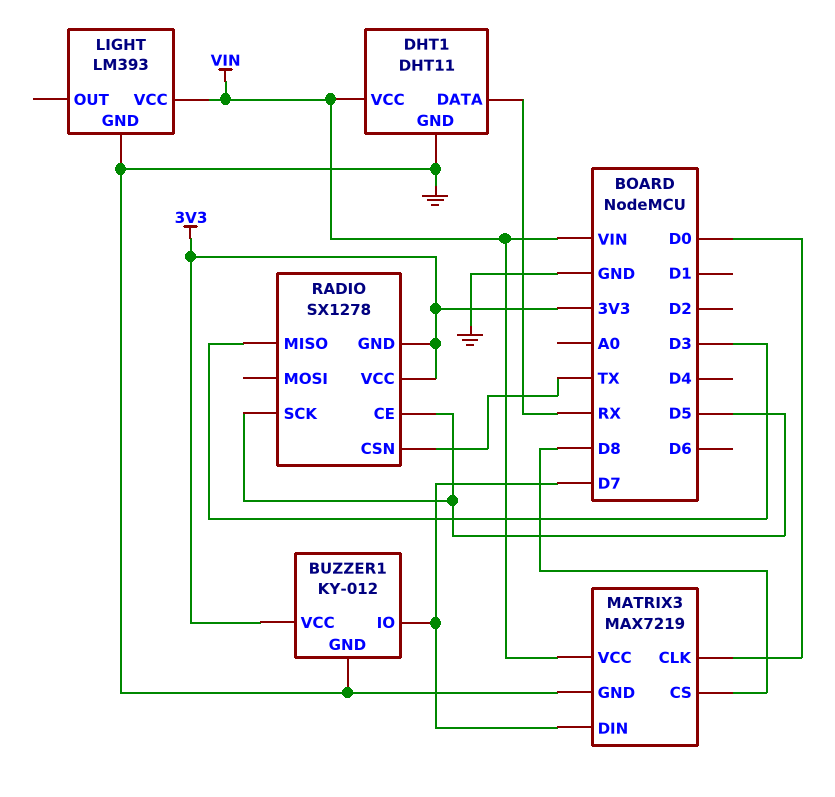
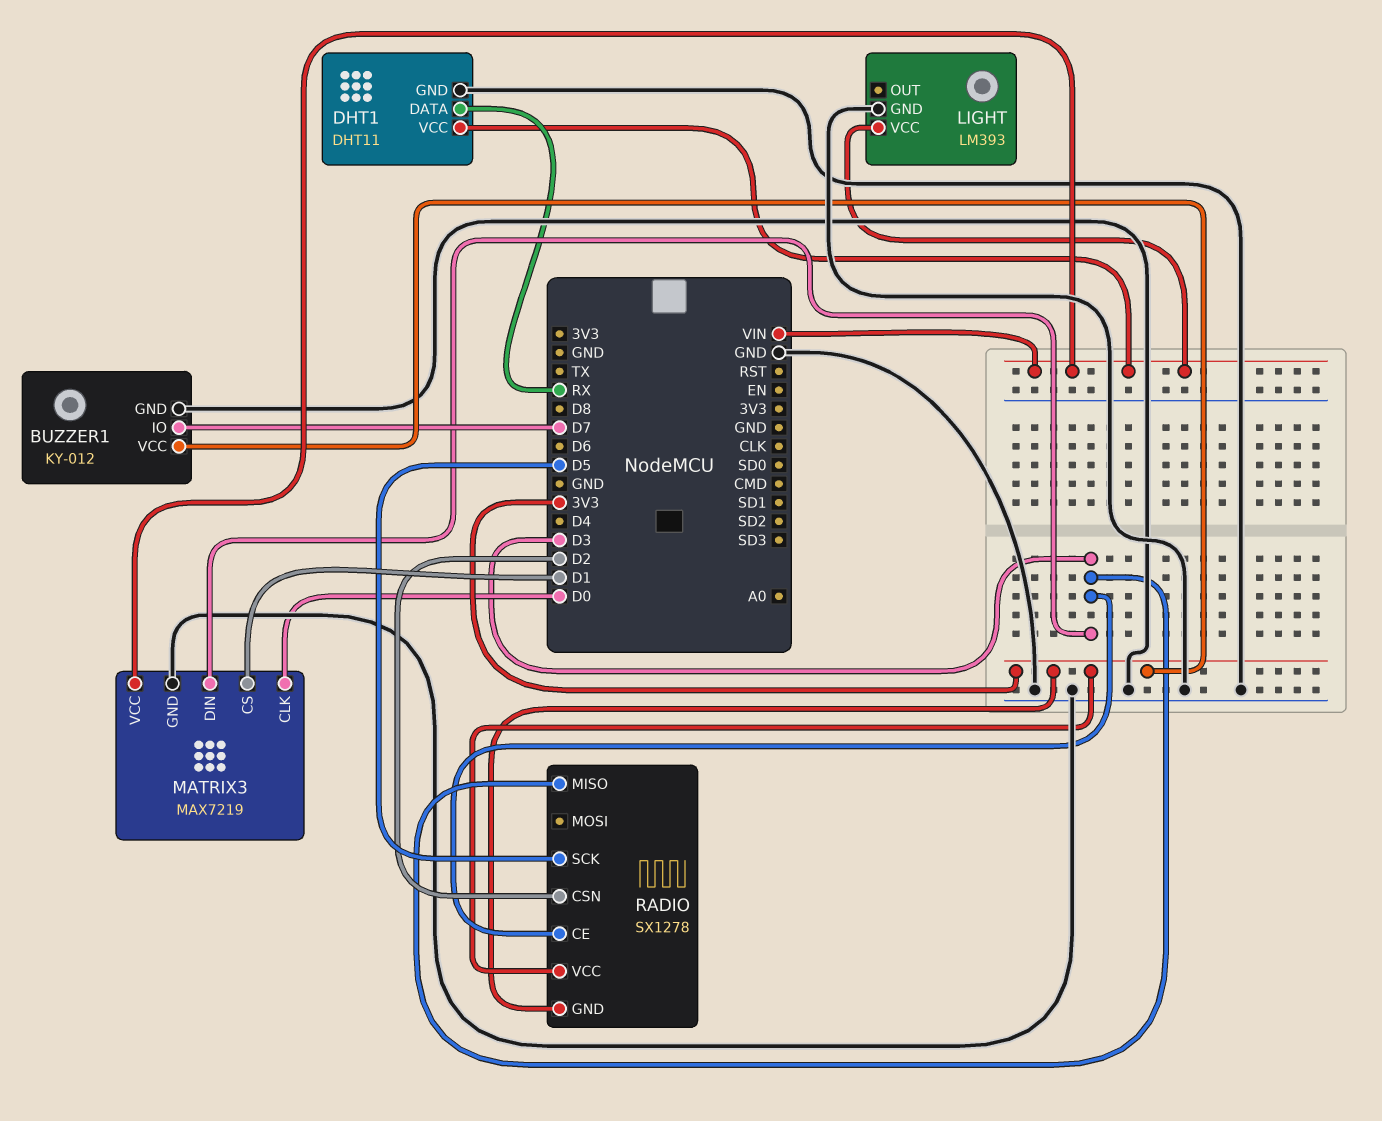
MATRIX3 pin CS: D8 -> D1
MATRIX3 pin DIN: D7 -> D3
RADIO pin CE: D5 -> D3
RADIO pin CSN: TX -> D2

